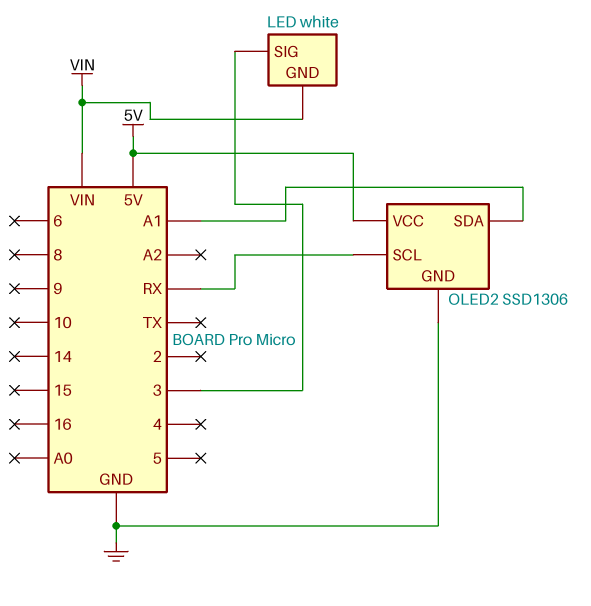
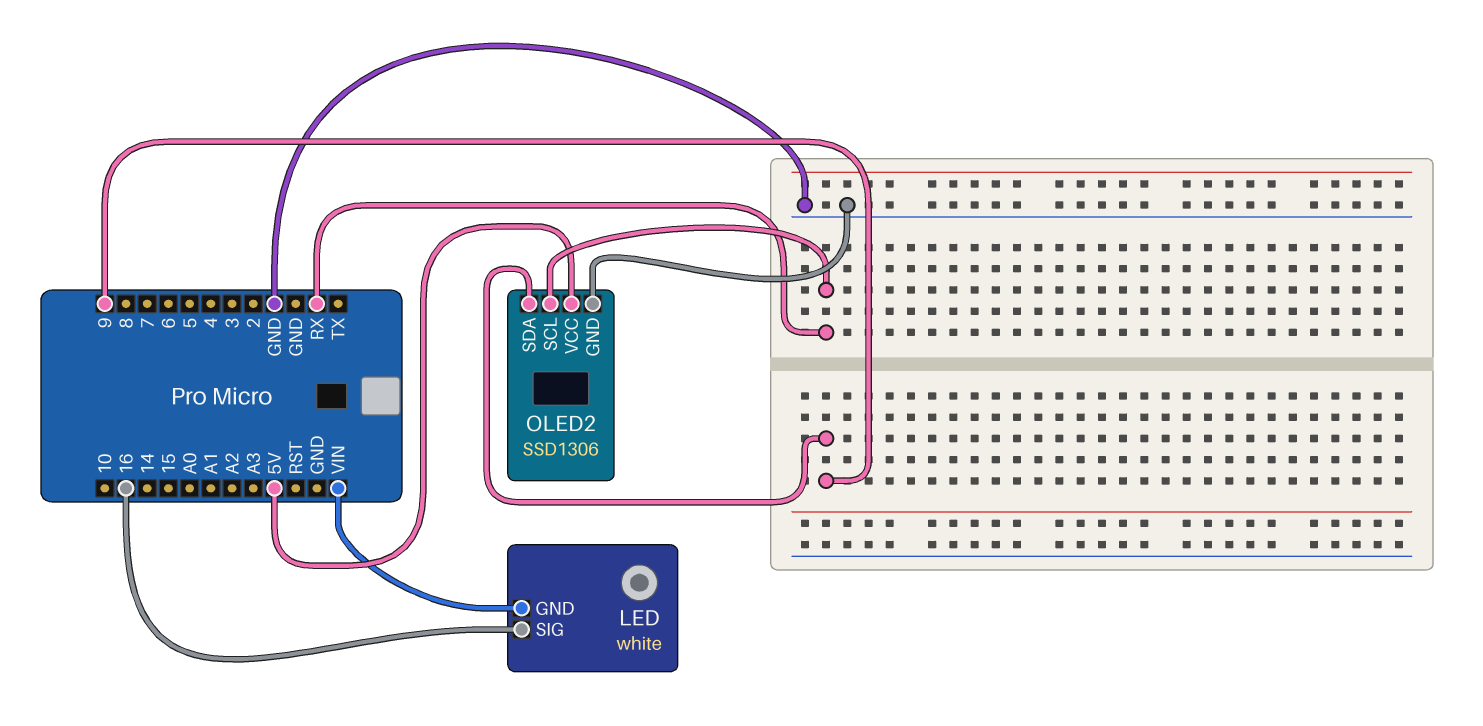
LED pin SIG: 3 -> 16
OLED2 pin SDA: A1 -> 9

